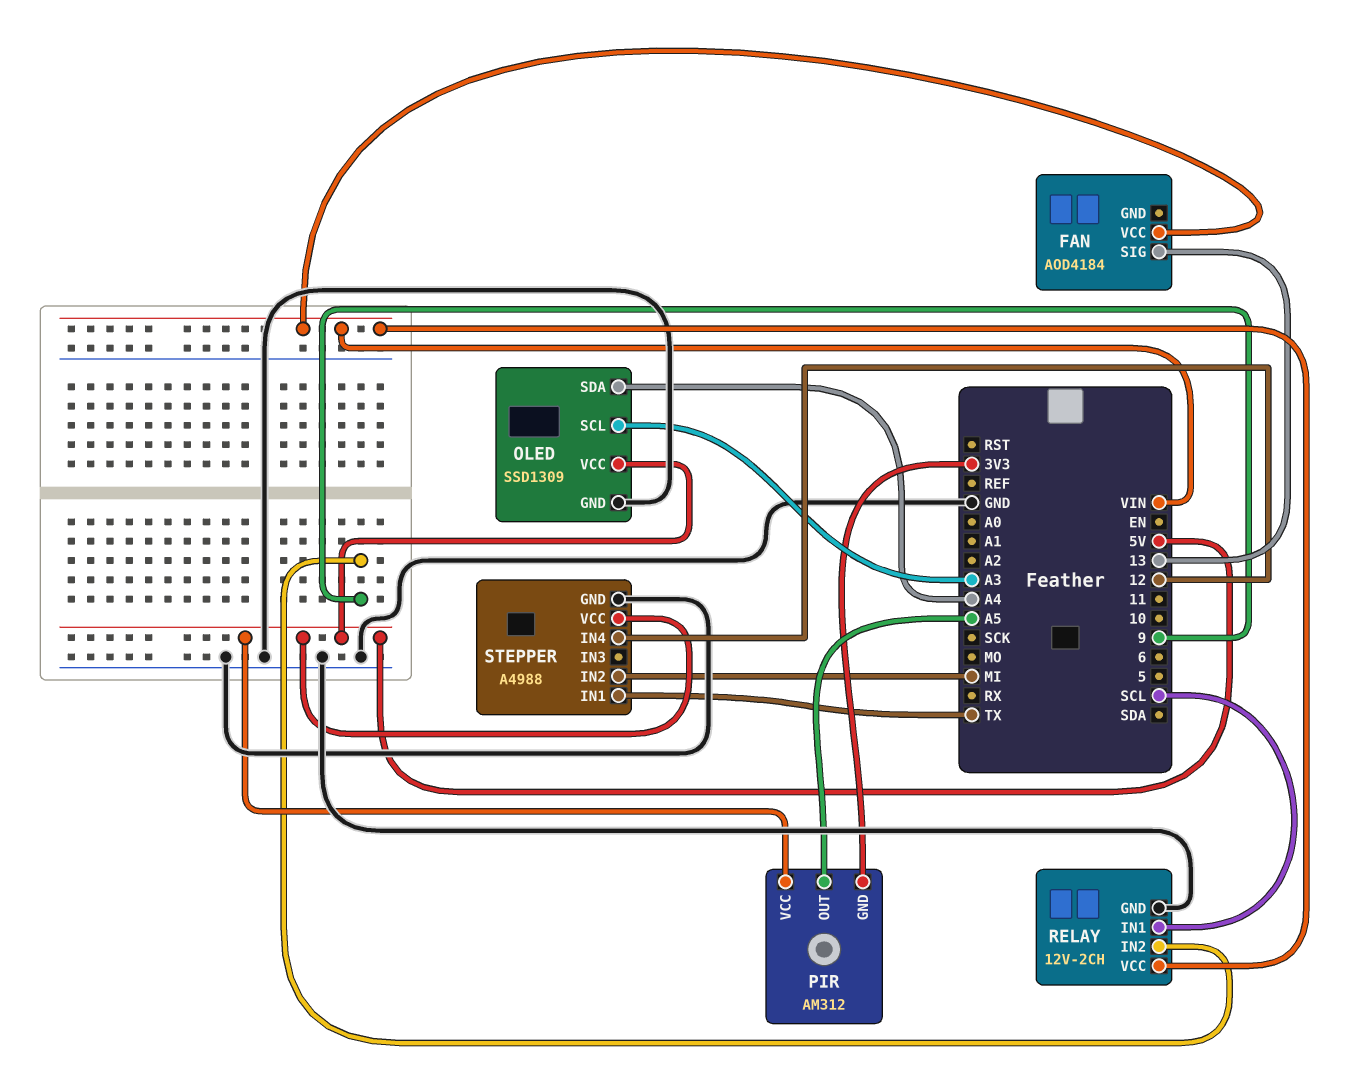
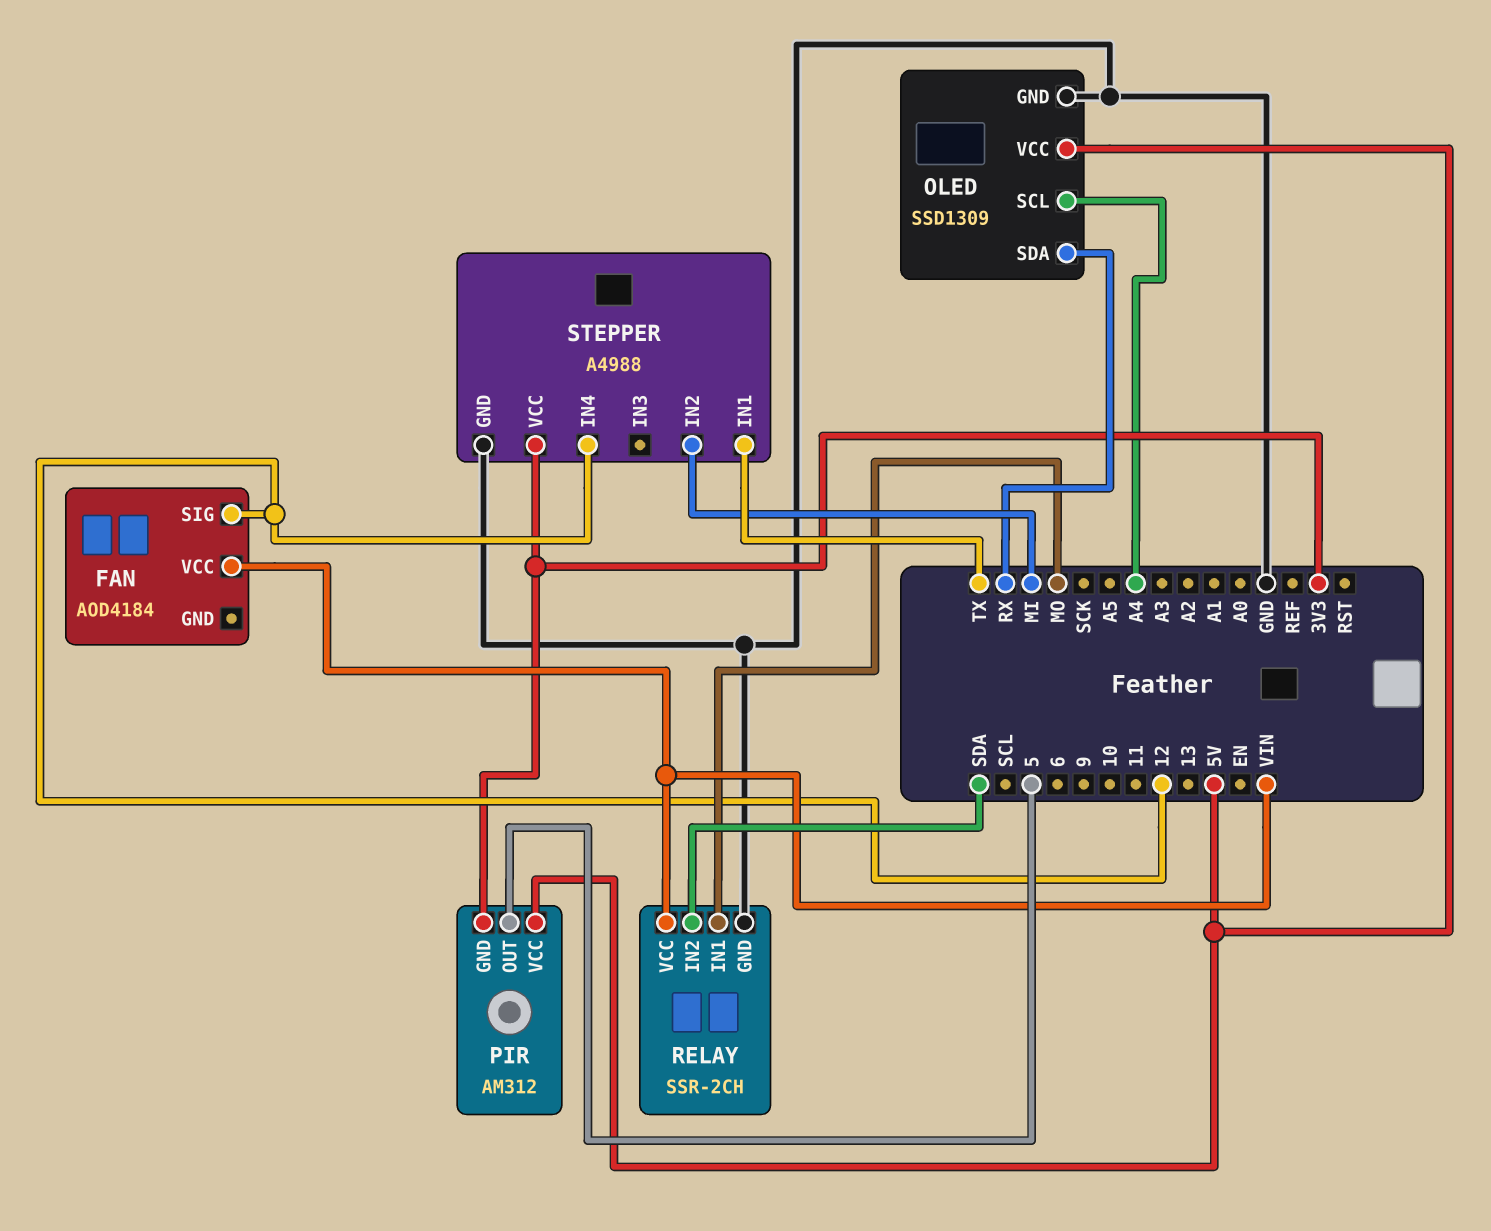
FAN pin SIG: 13 -> 12
OLED pin SCL: A3 -> A4
OLED pin SDA: A4 -> RX
PIR pin OUT: A5 -> 5
RELAY: 12V-2CH -> SSR-2CH
RELAY pin IN1: SCL -> MO
RELAY pin IN2: 9 -> SDA
STEPPER pin VCC: 5V -> 3V3

